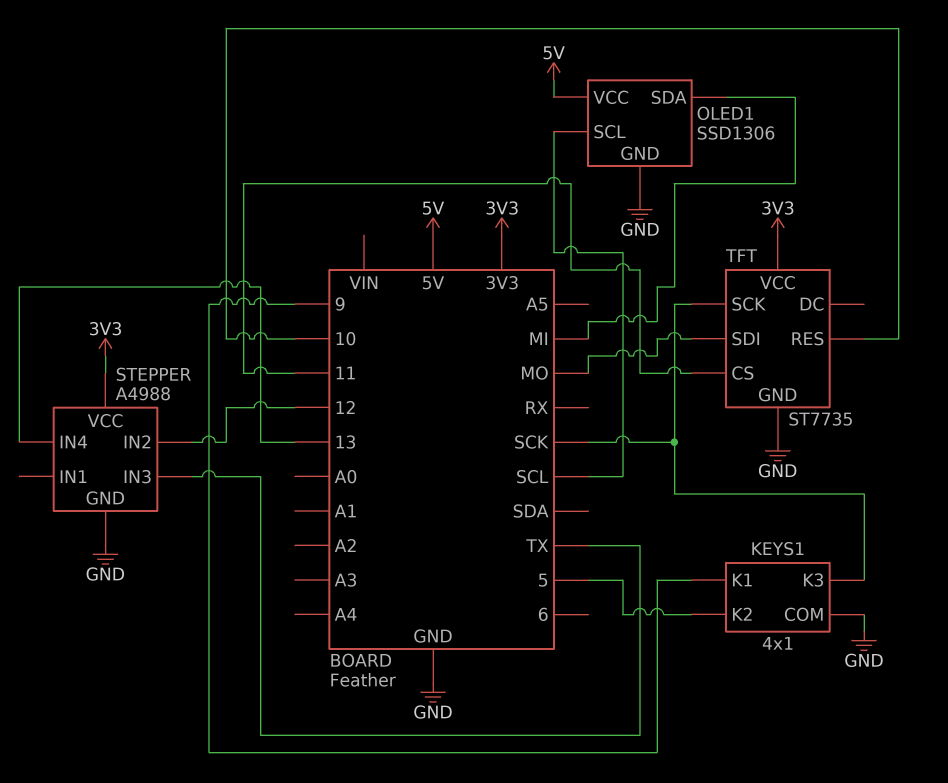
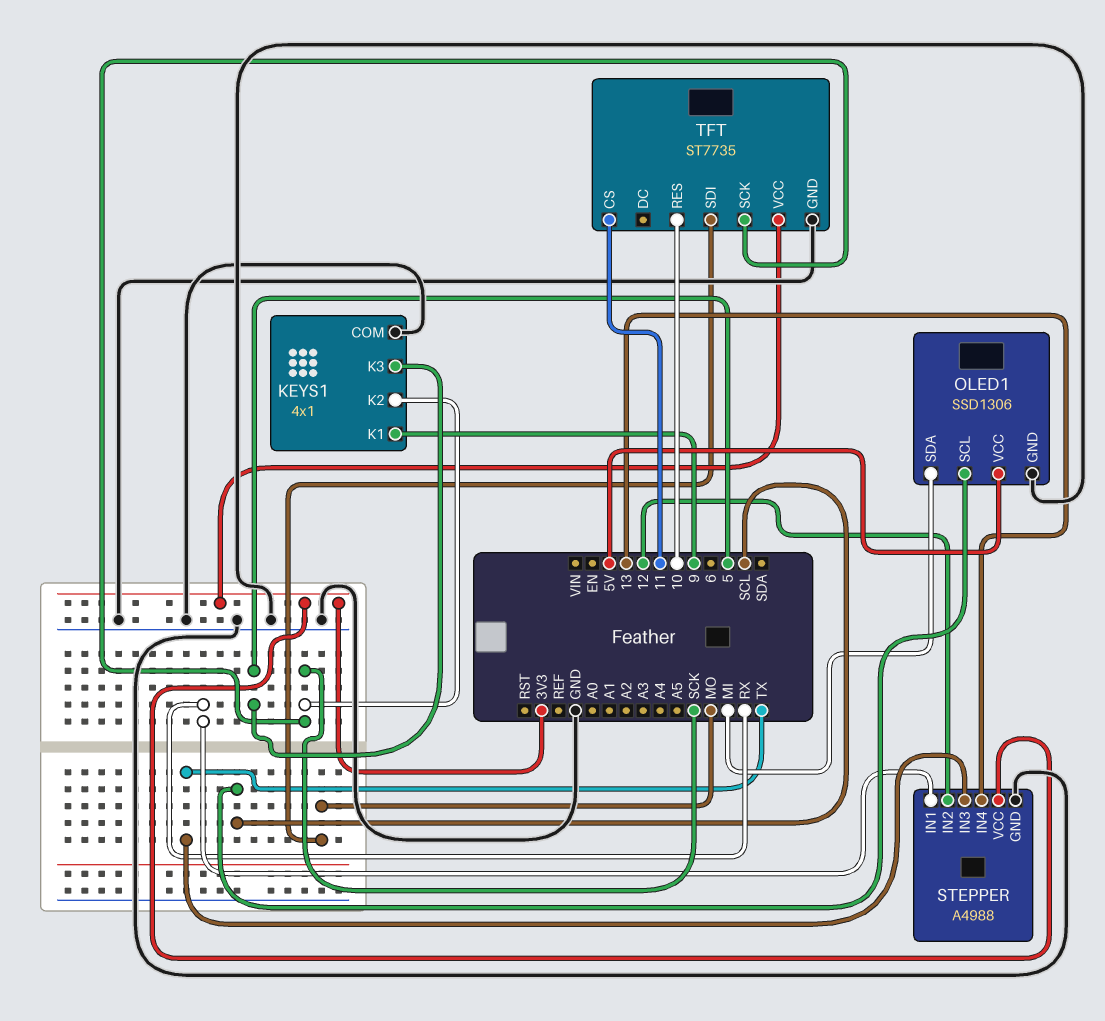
KEYS1 pin K2: 5 -> SCK
KEYS1 pin K3: SCK -> 5
STEPPER pin IN1: none -> RX

